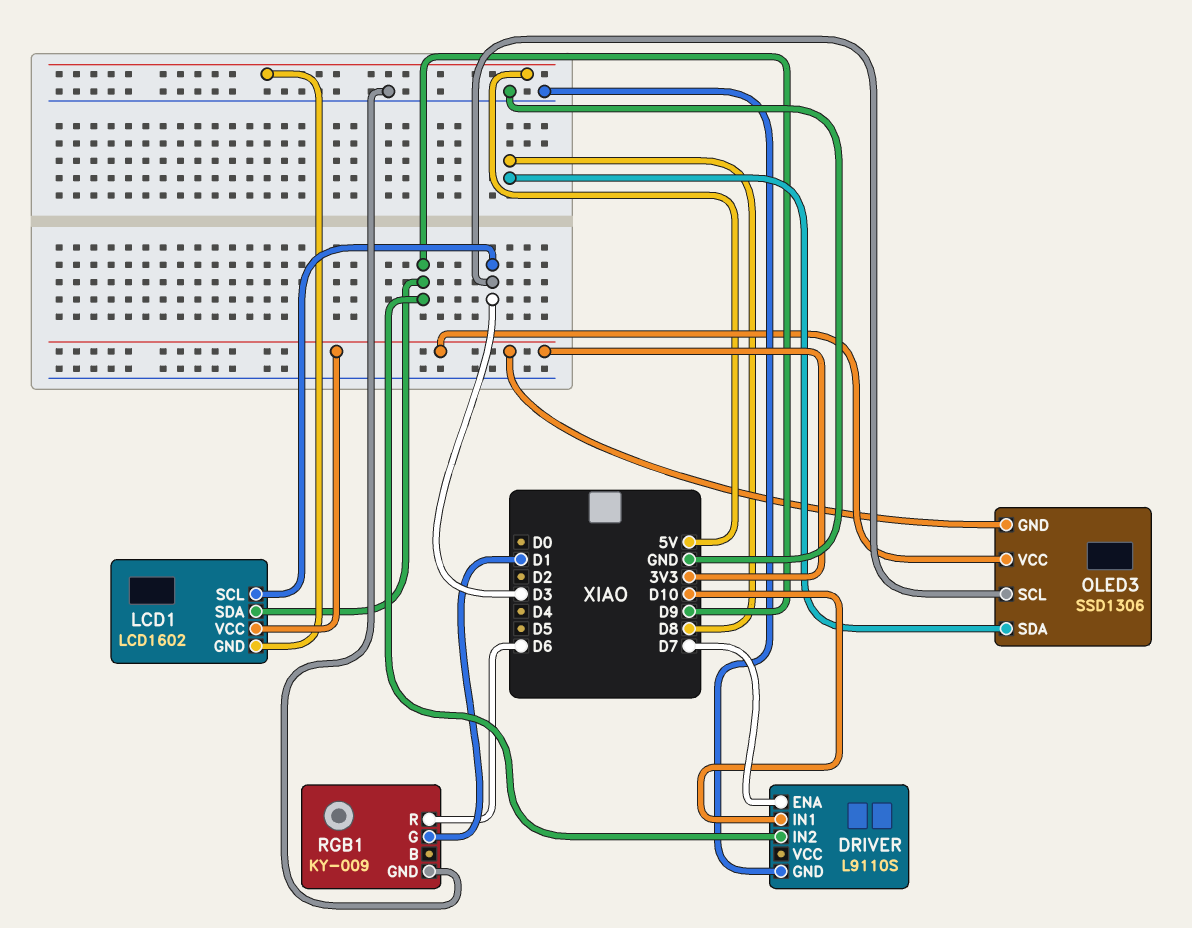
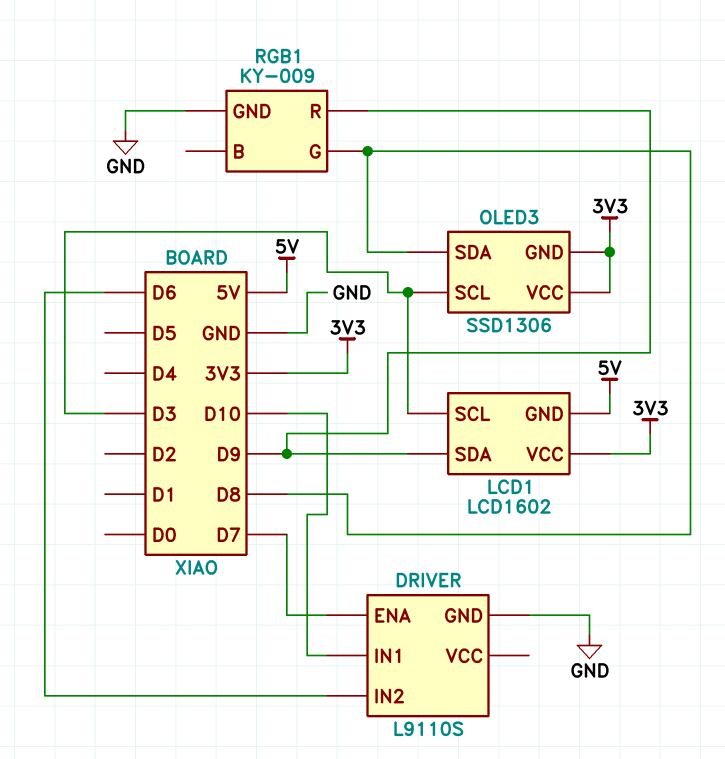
DRIVER pin IN2: D9 -> D6
RGB1 pin G: D1 -> D8
RGB1 pin R: D6 -> D9

